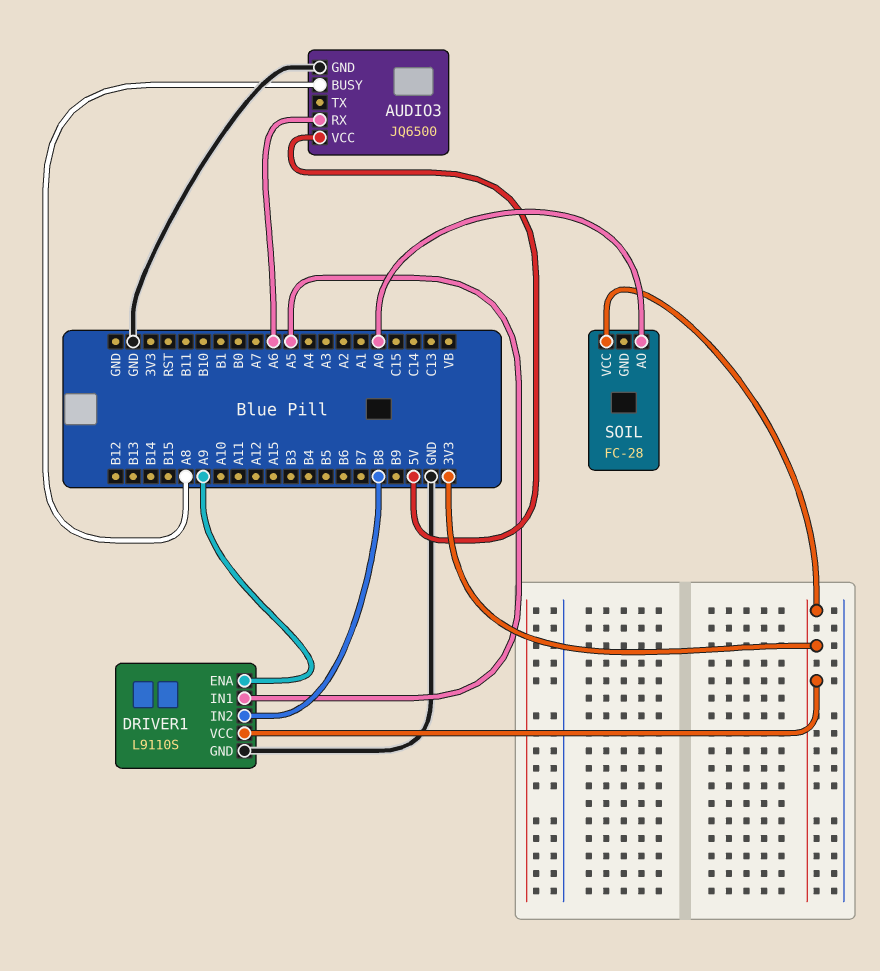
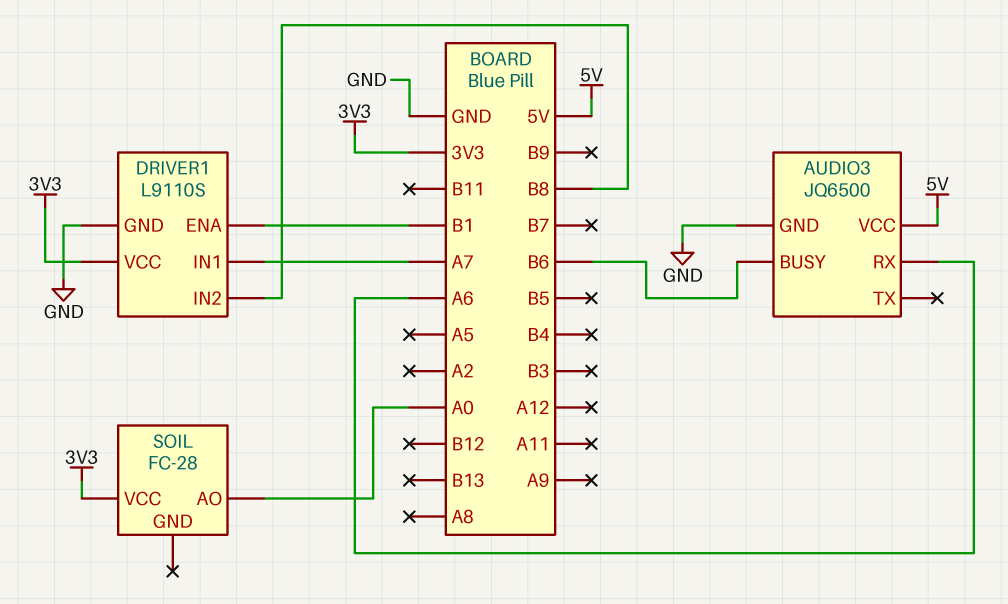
AUDIO3 pin BUSY: A8 -> B6
DRIVER1 pin ENA: A9 -> B1
DRIVER1 pin IN1: A5 -> A7

